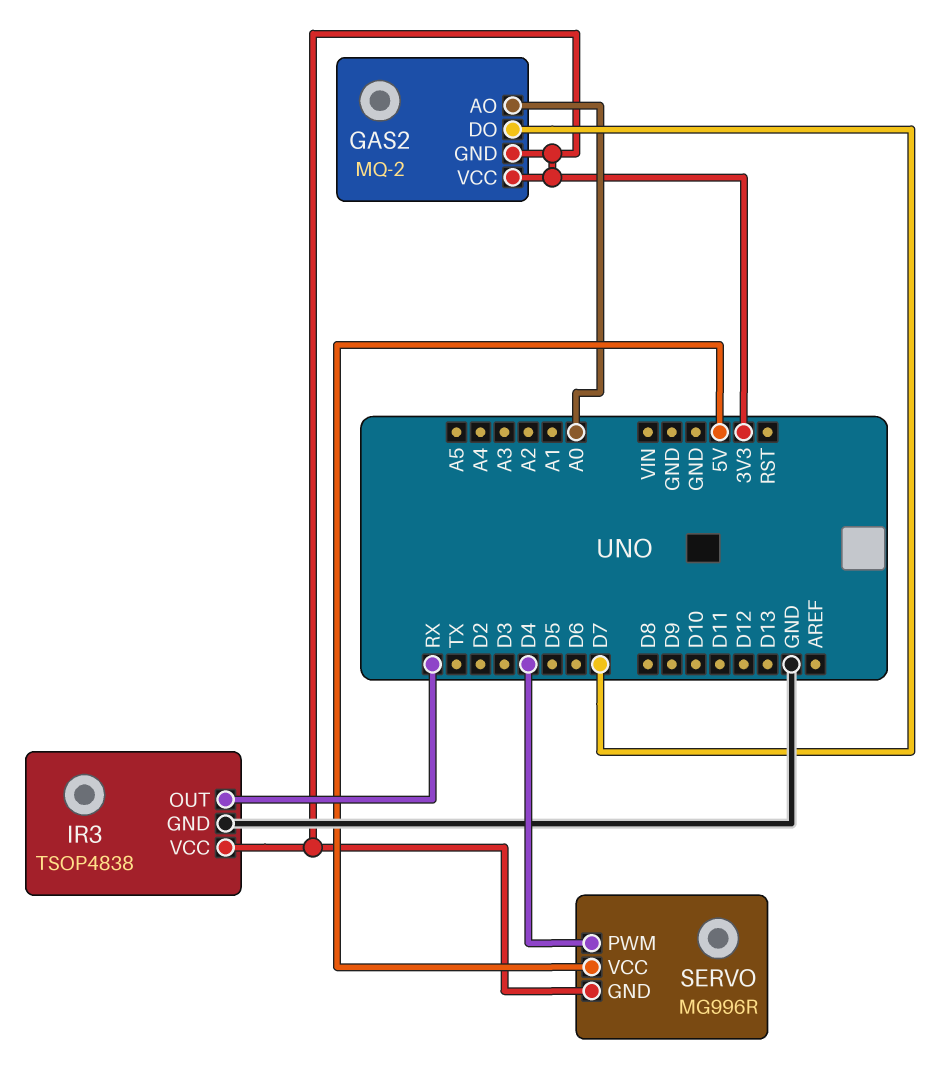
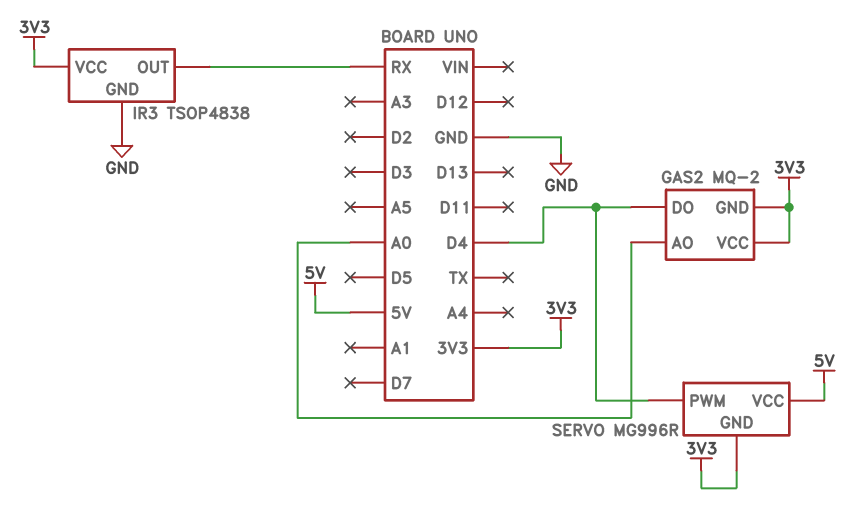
GAS2 pin DO: D7 -> D4

